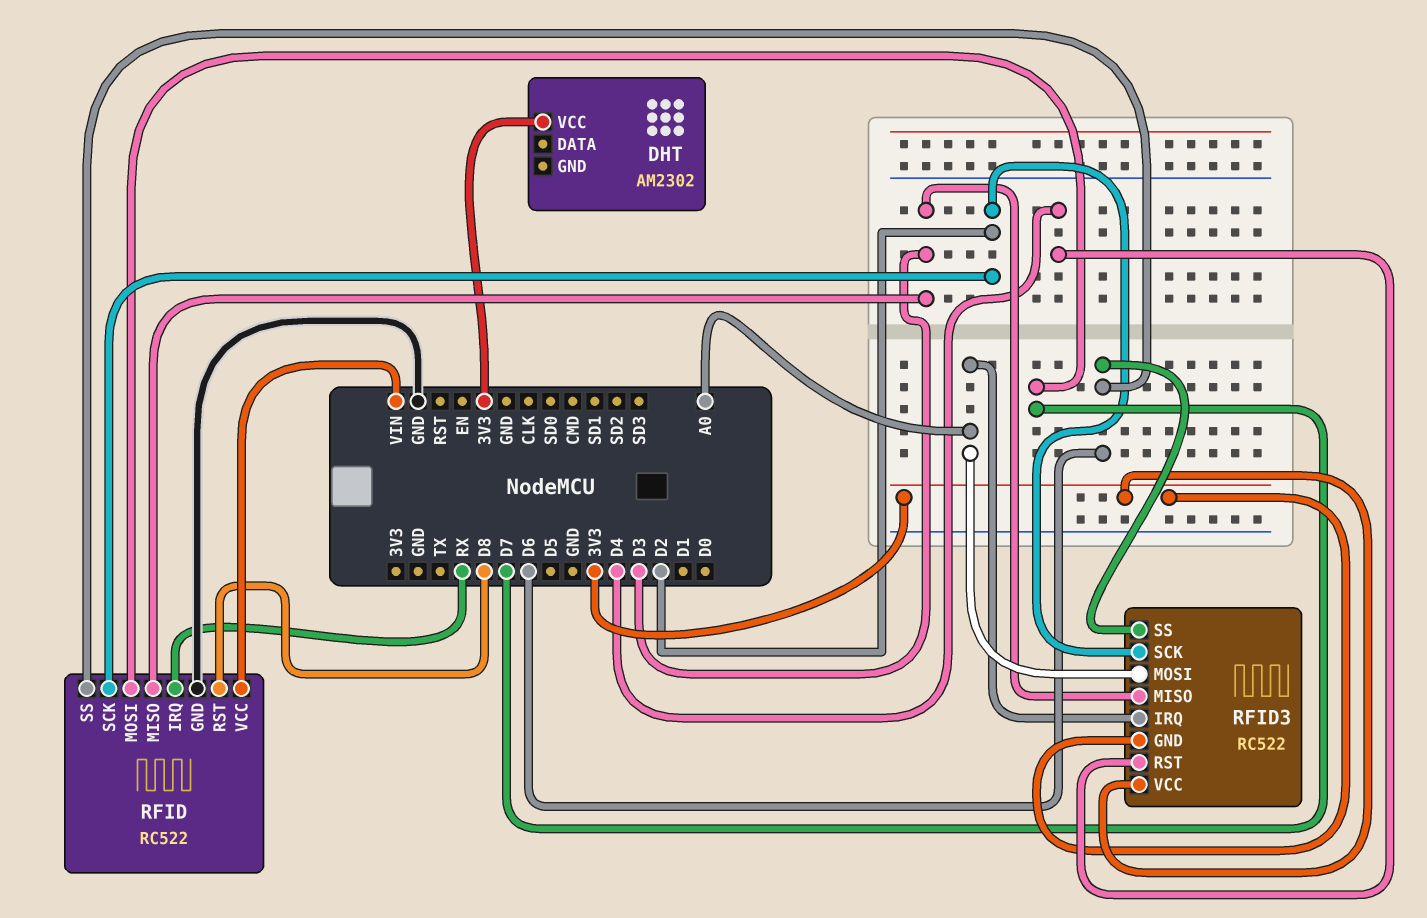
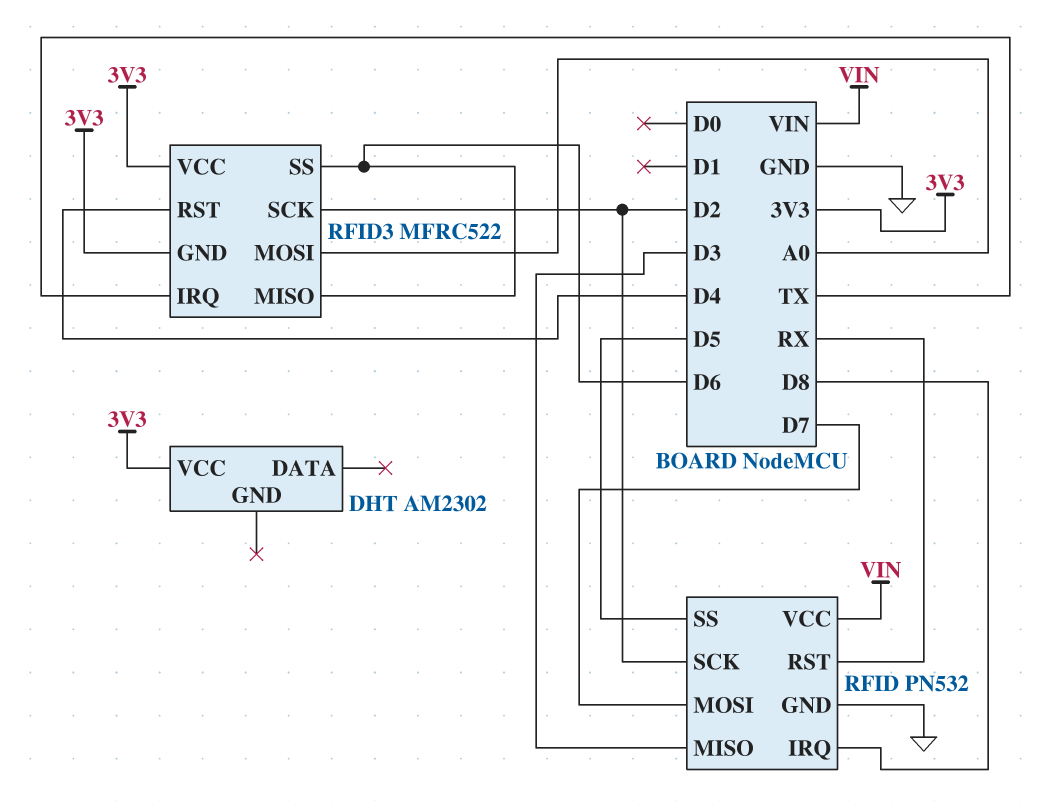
RFID: RC522 -> PN532
RFID pin IRQ: RX -> D8
RFID pin RST: D8 -> RX
RFID pin SS: D6 -> D5
RFID3: RC522 -> MFRC522
RFID3 pin IRQ: A0 -> TX
RFID3 pin MISO: D3 -> D6

